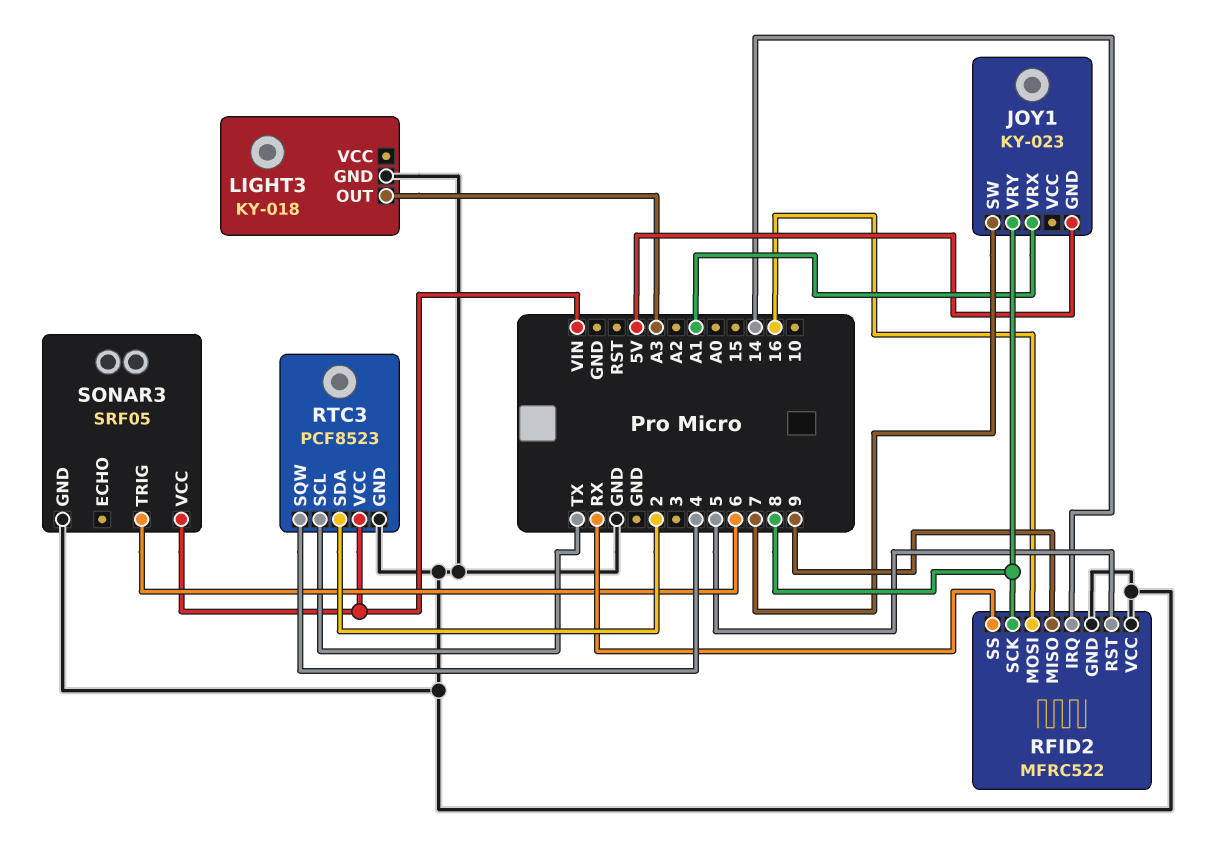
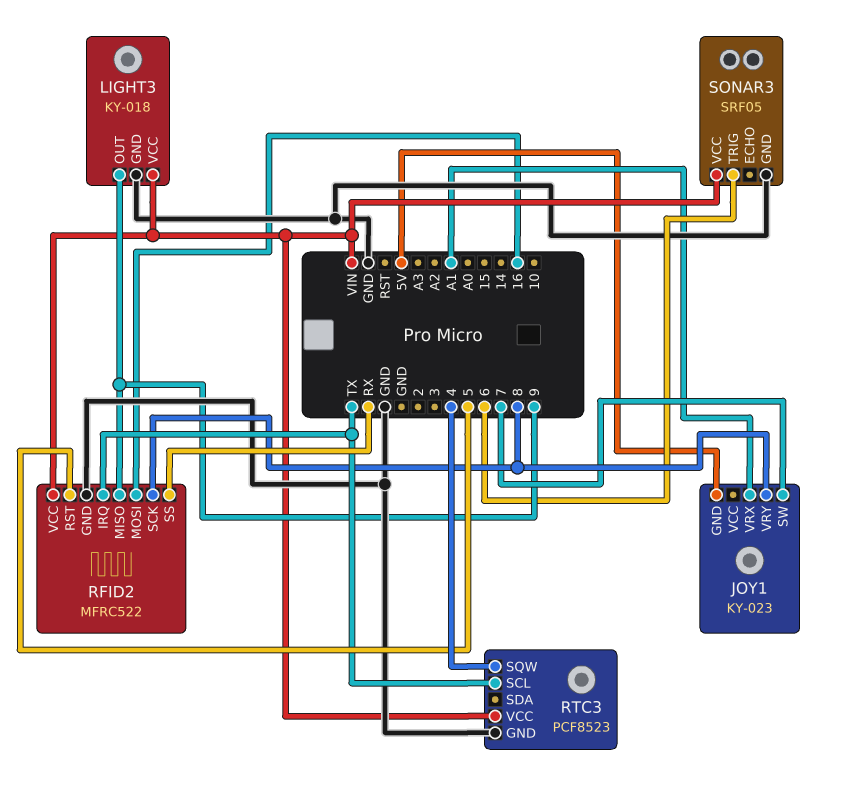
LIGHT3 pin OUT: A3 -> 9
LIGHT3 pin VCC: none -> VIN
RFID2 pin IRQ: 14 -> TX
RFID2 pin VCC: GND -> VIN
RTC3 pin SDA: 2 -> none

